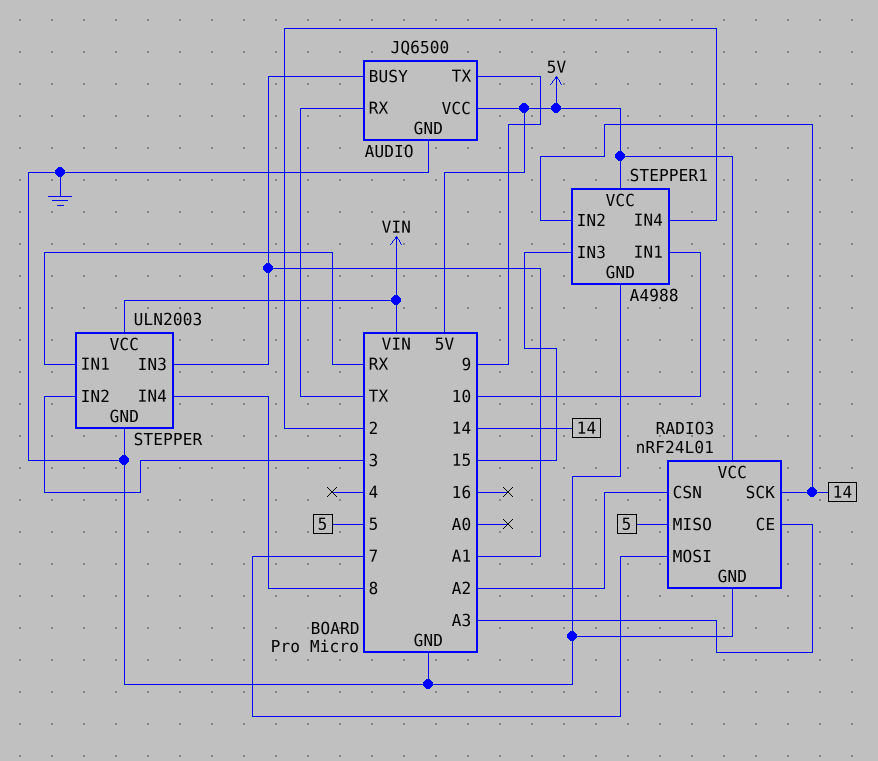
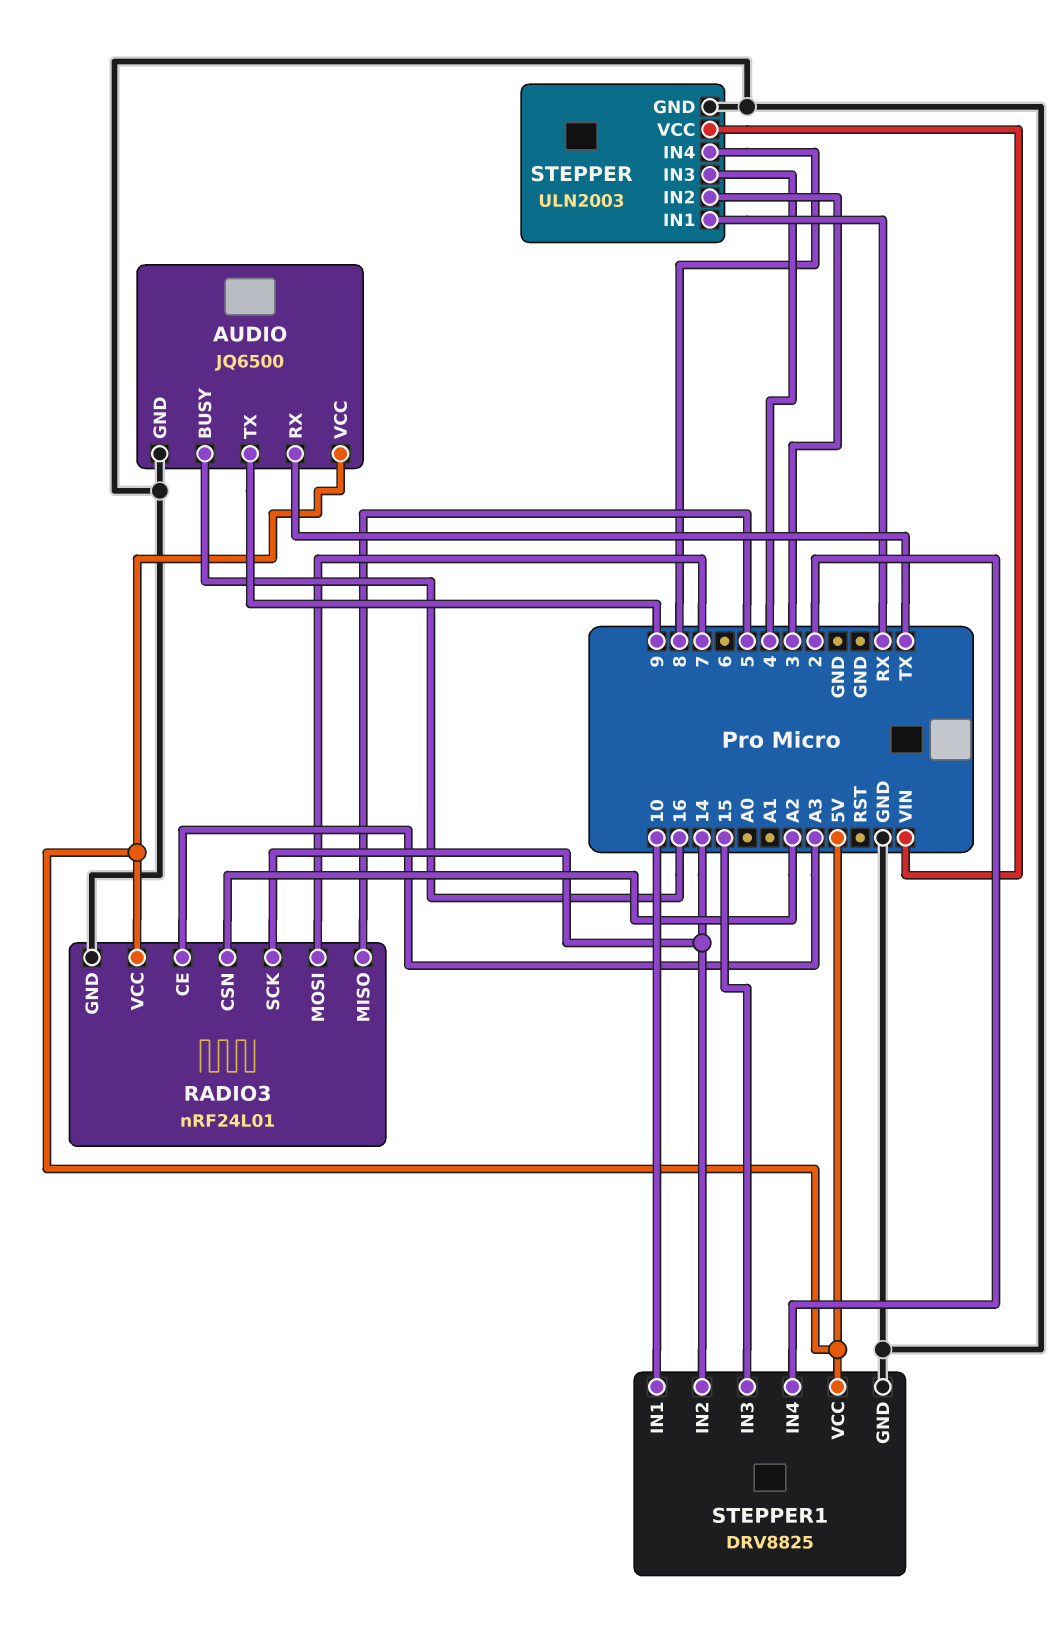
AUDIO pin BUSY: A1 -> 16
STEPPER pin IN3: A1 -> 4
STEPPER1: A4988 -> DRV8825

